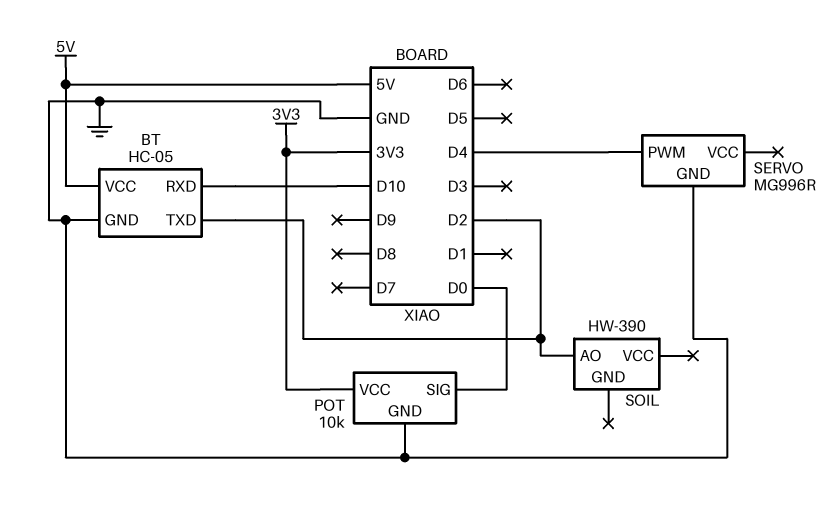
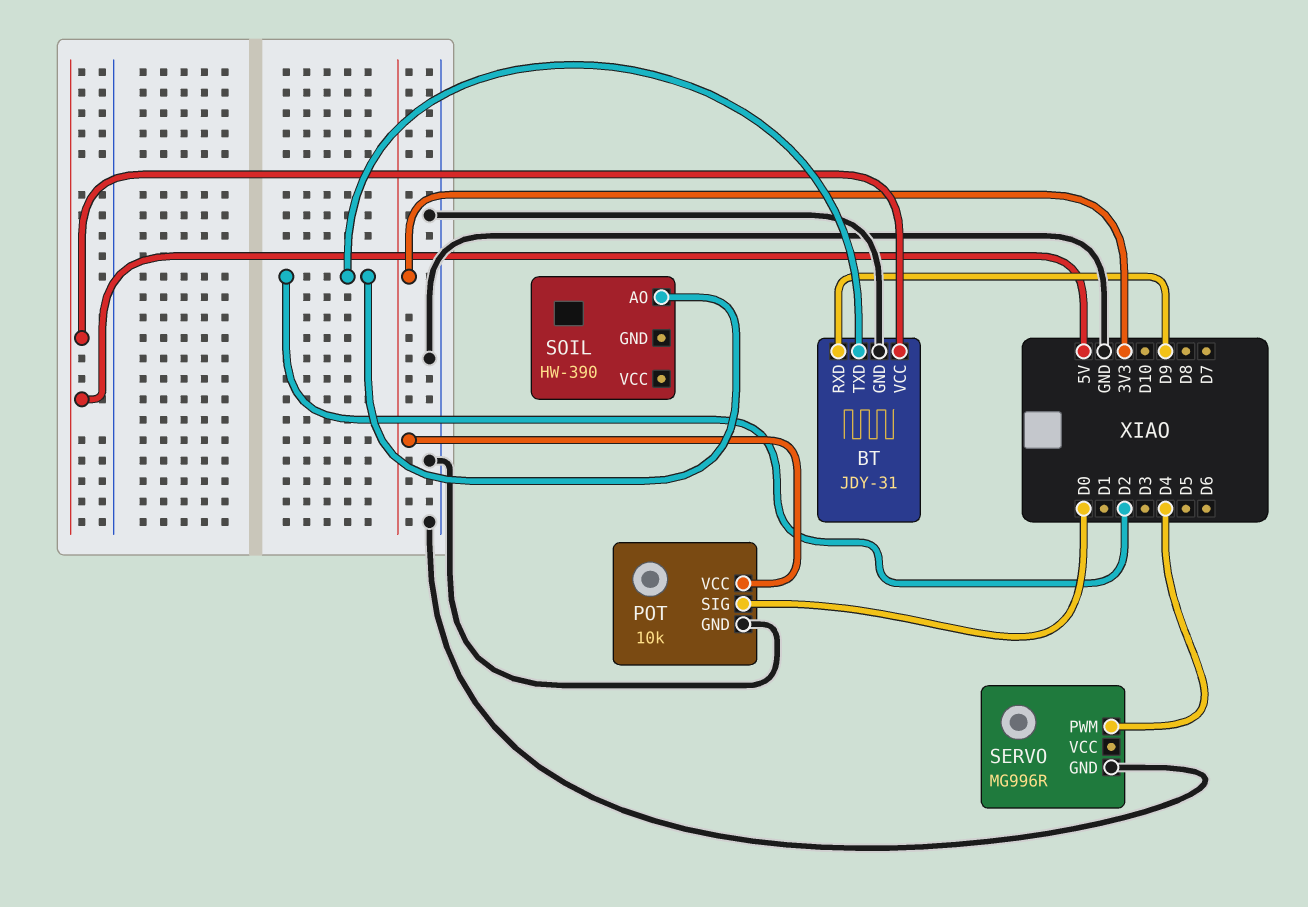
BT: HC-05 -> JDY-31
BT pin RXD: D10 -> D9

